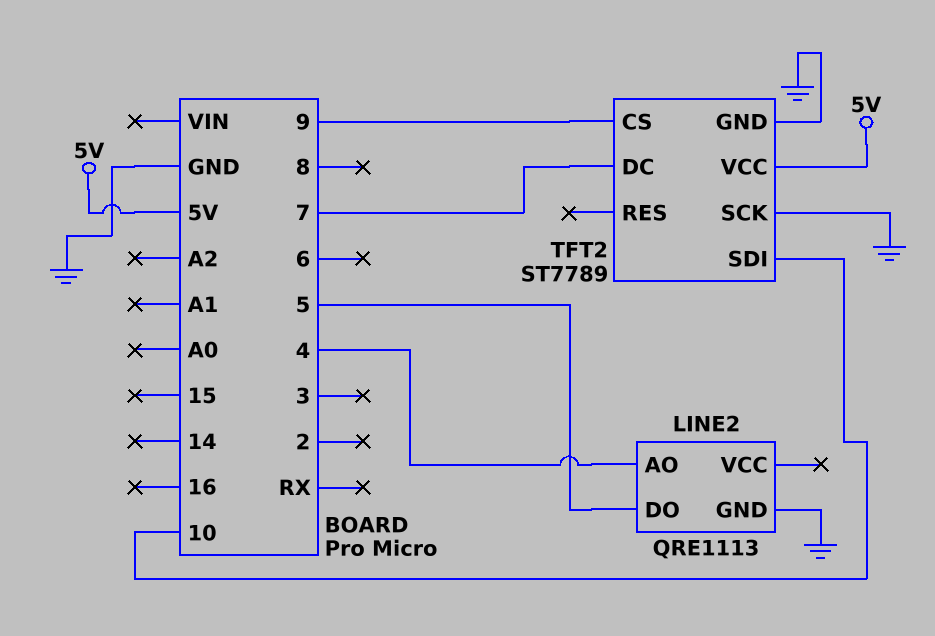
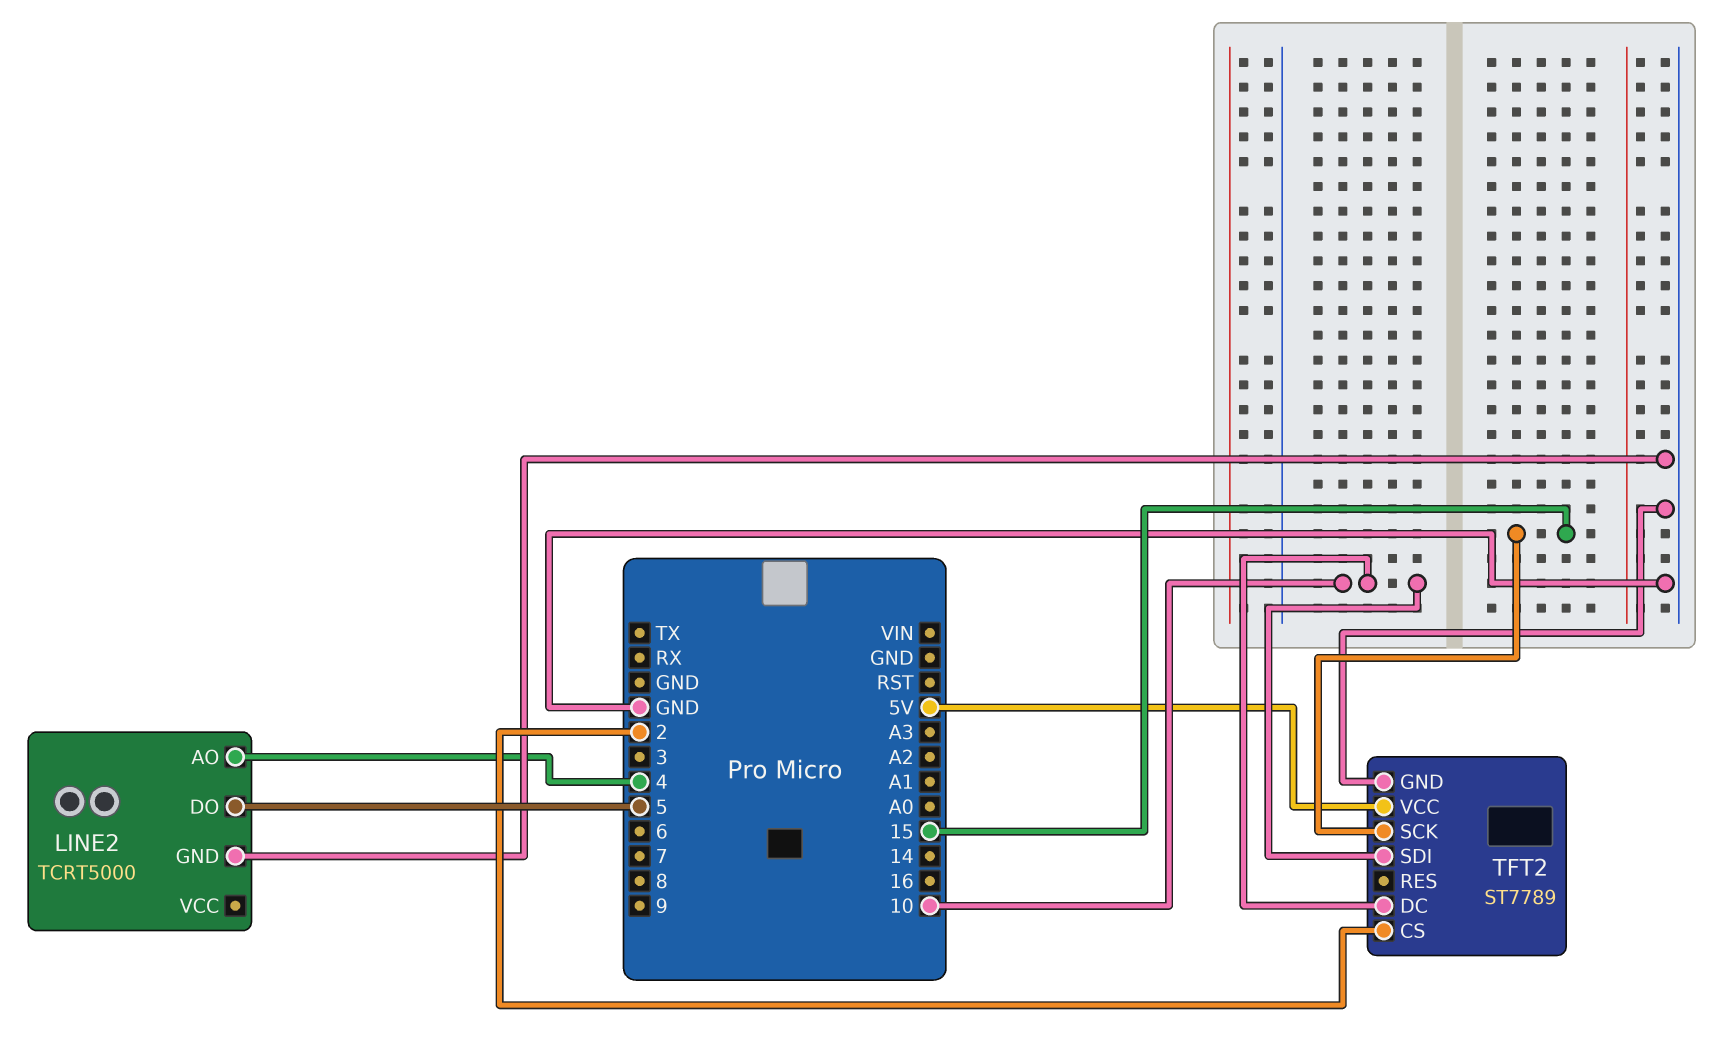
LINE2: QRE1113 -> TCRT5000
TFT2 pin CS: 9 -> 2
TFT2 pin DC: 7 -> 10
TFT2 pin SCK: GND -> 15

